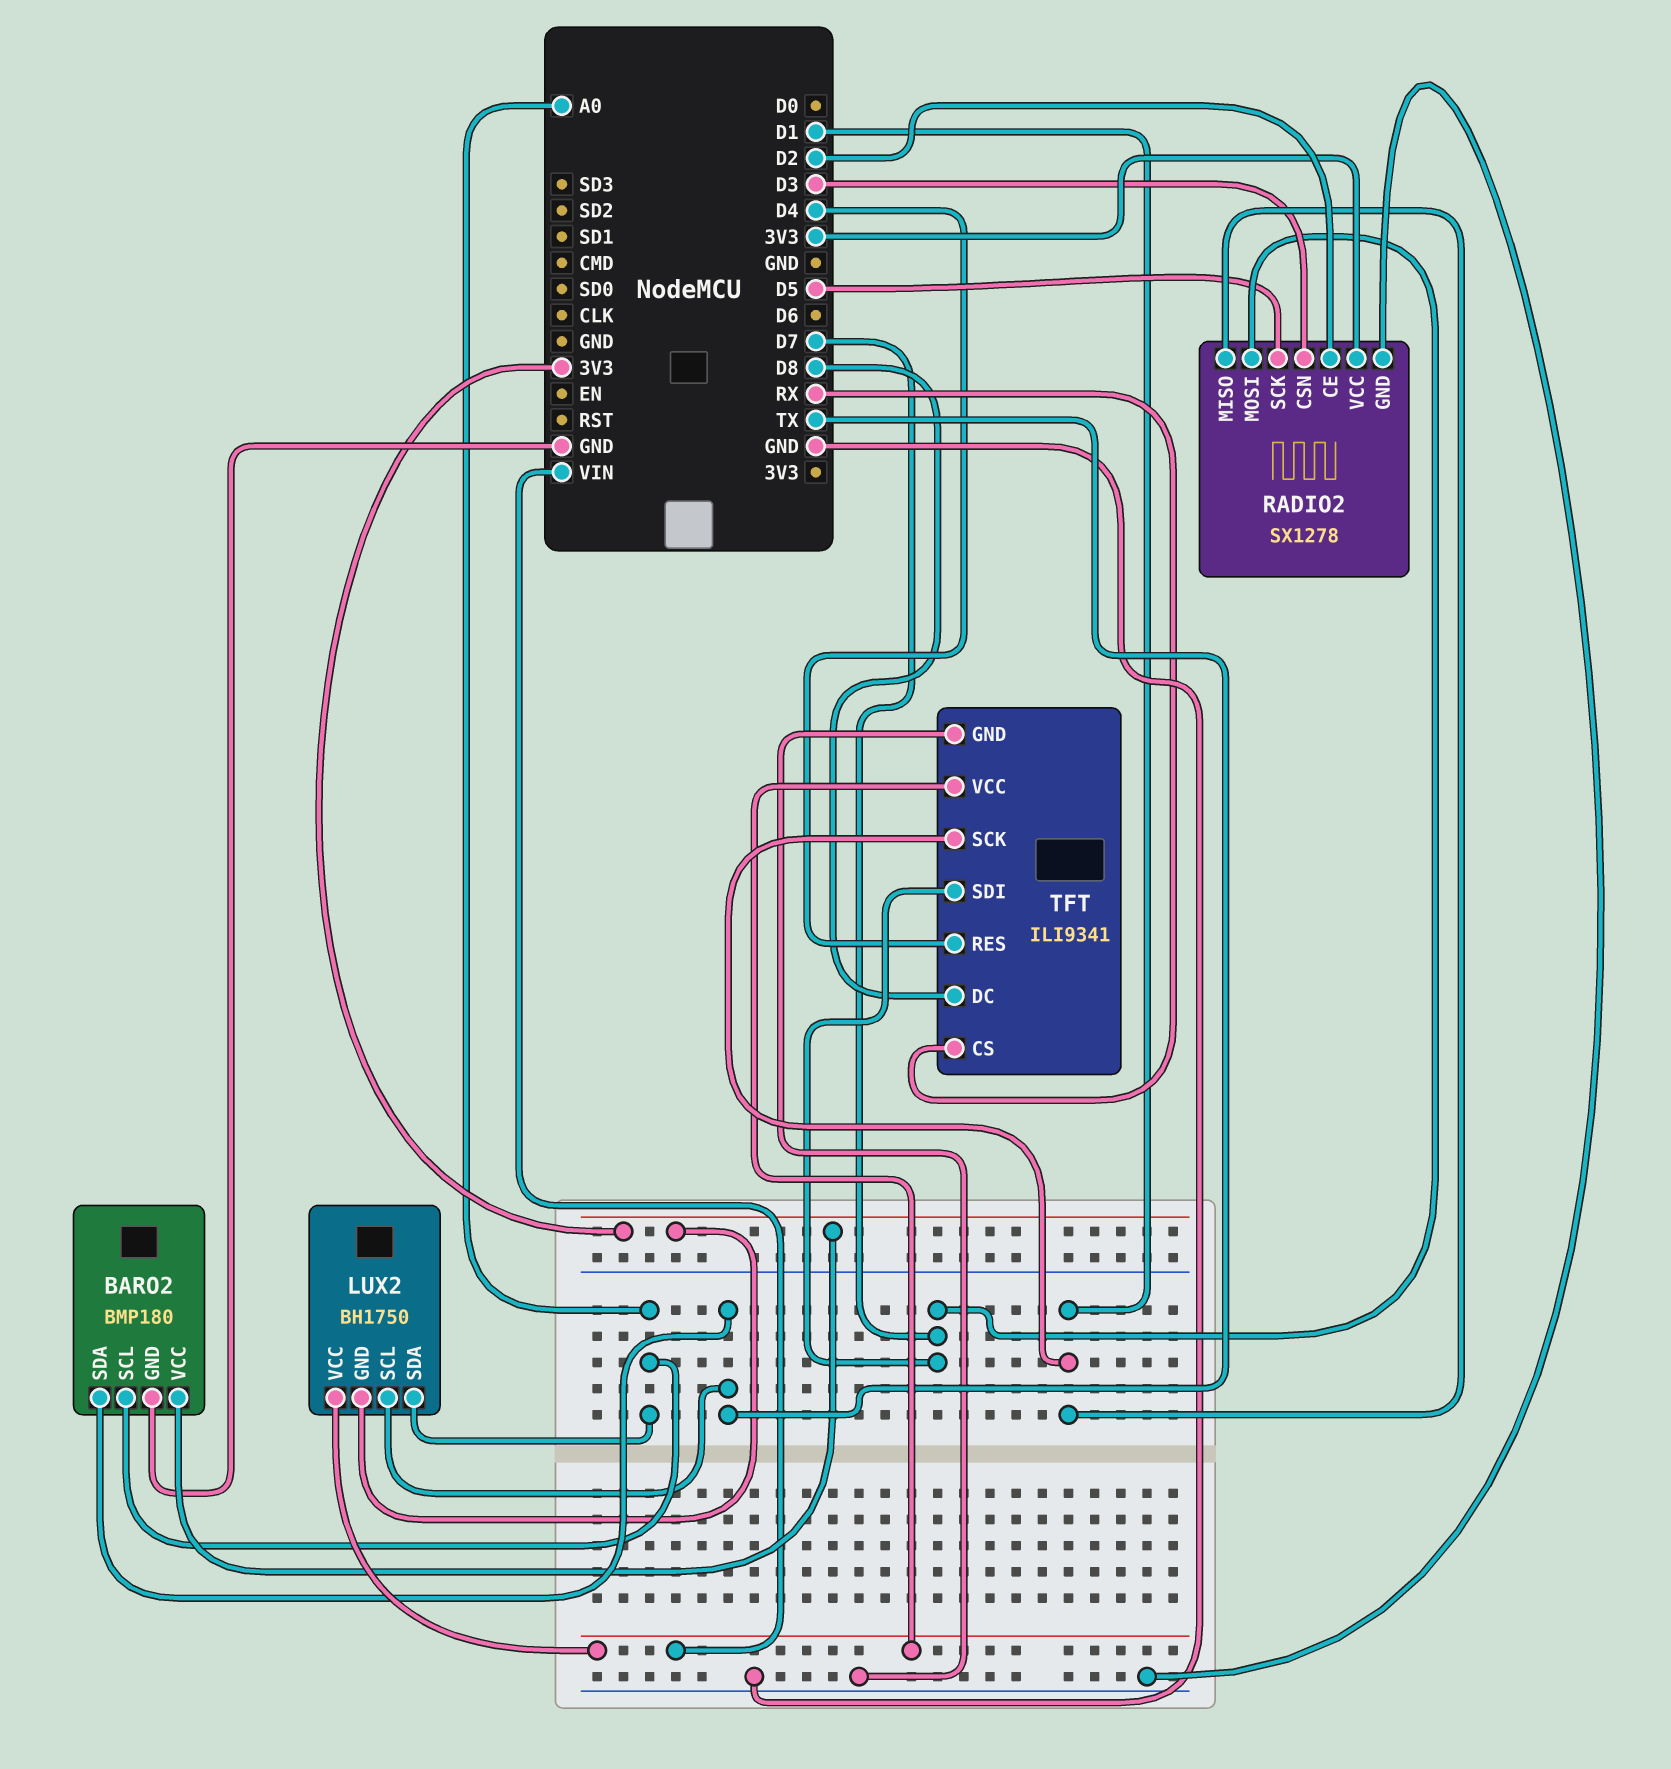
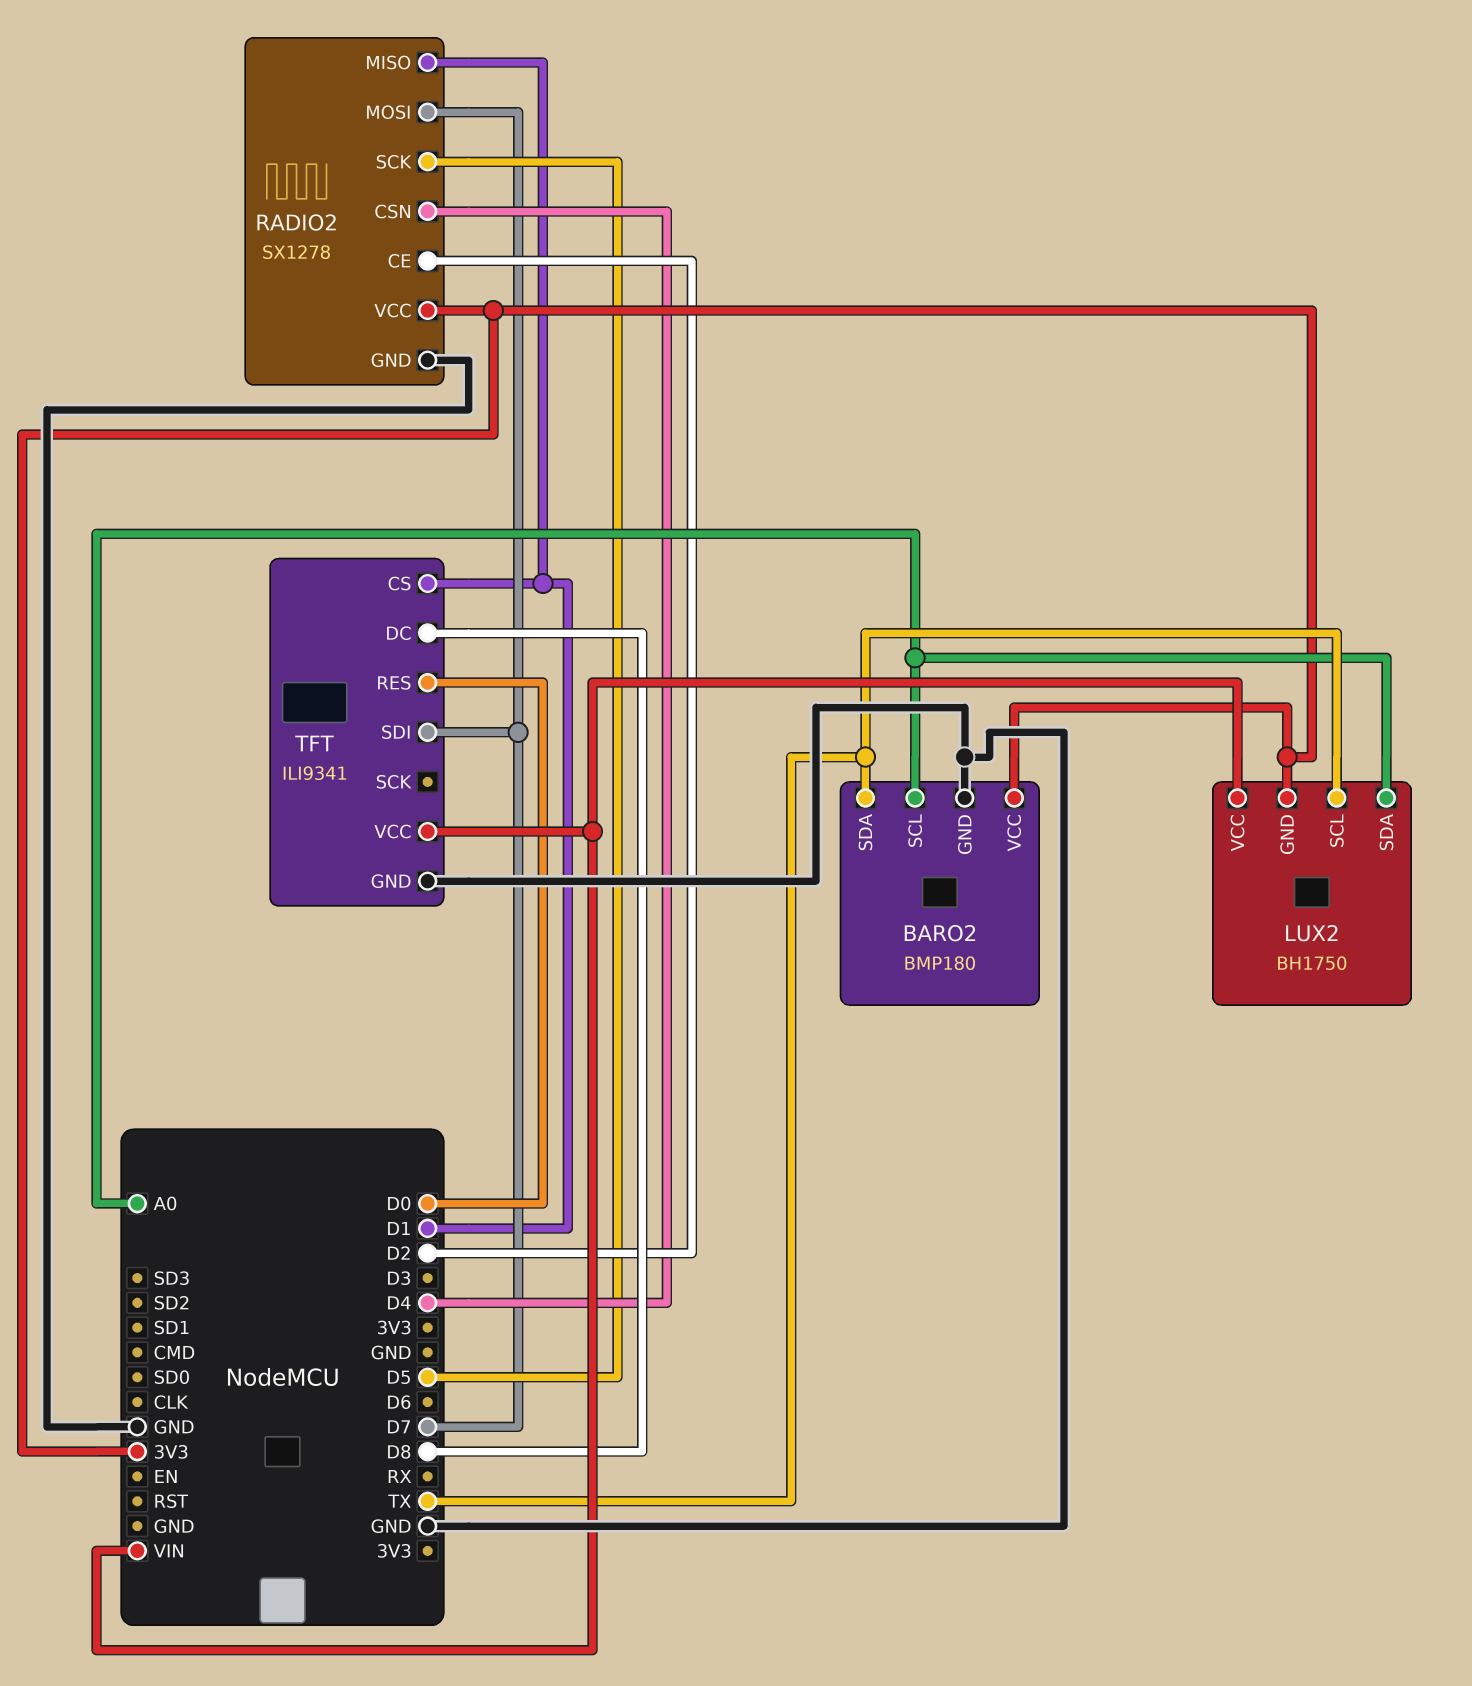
RADIO2 pin CSN: D3 -> D4
TFT pin CS: RX -> D1
TFT pin RES: D4 -> D0
TFT pin SCK: D1 -> none

